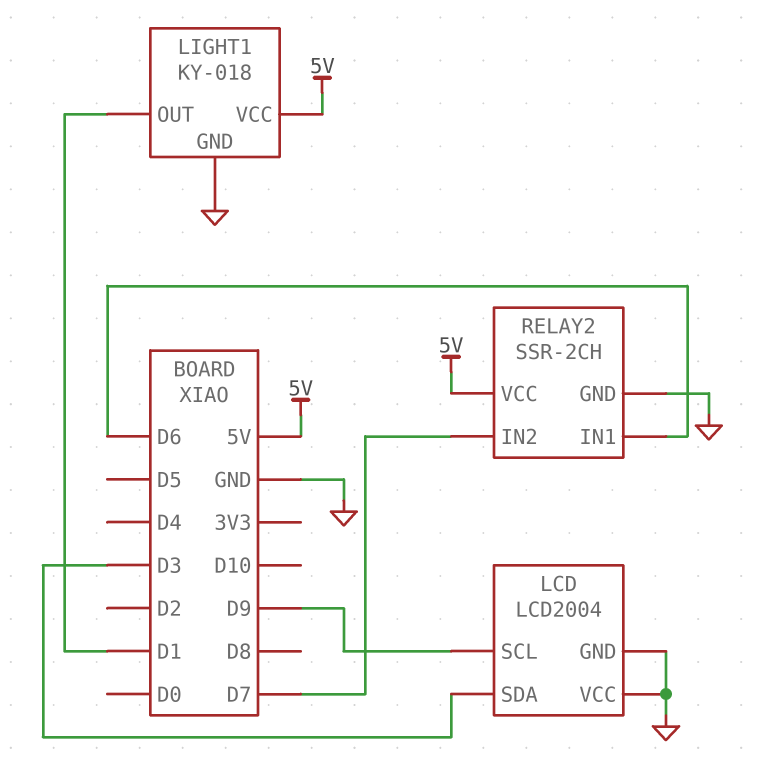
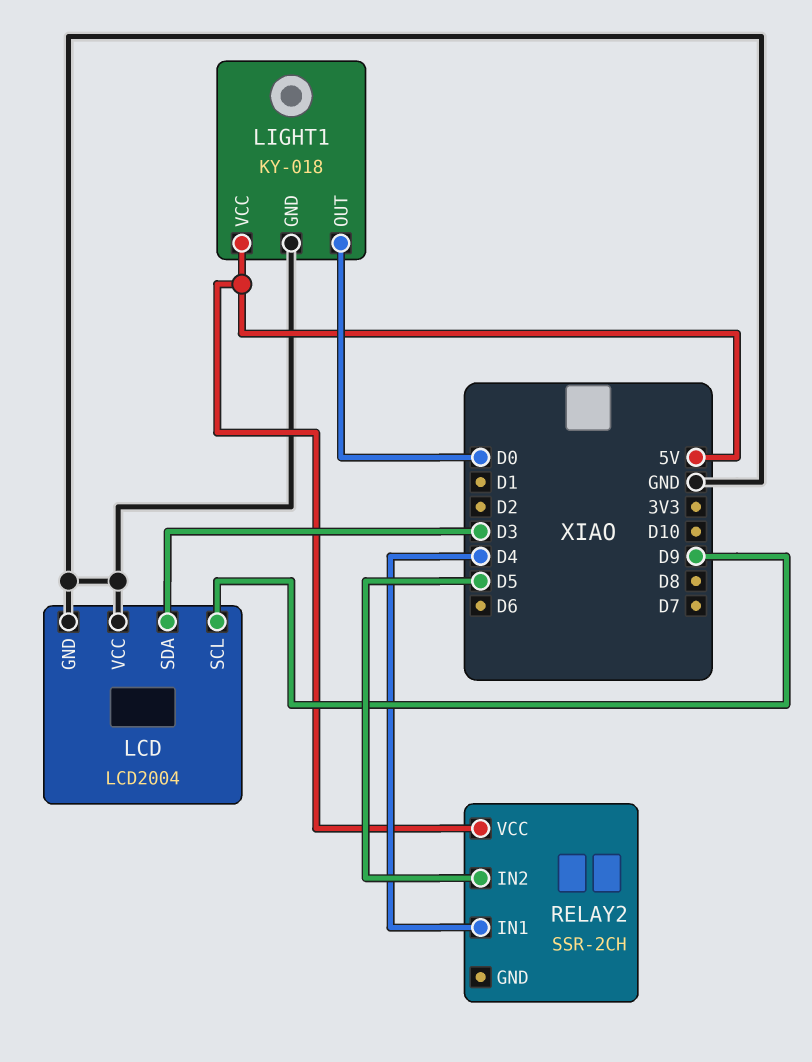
LIGHT1 pin OUT: D1 -> D0
RELAY2 pin GND: GND -> none
RELAY2 pin IN1: D6 -> D4
RELAY2 pin IN2: D7 -> D5

